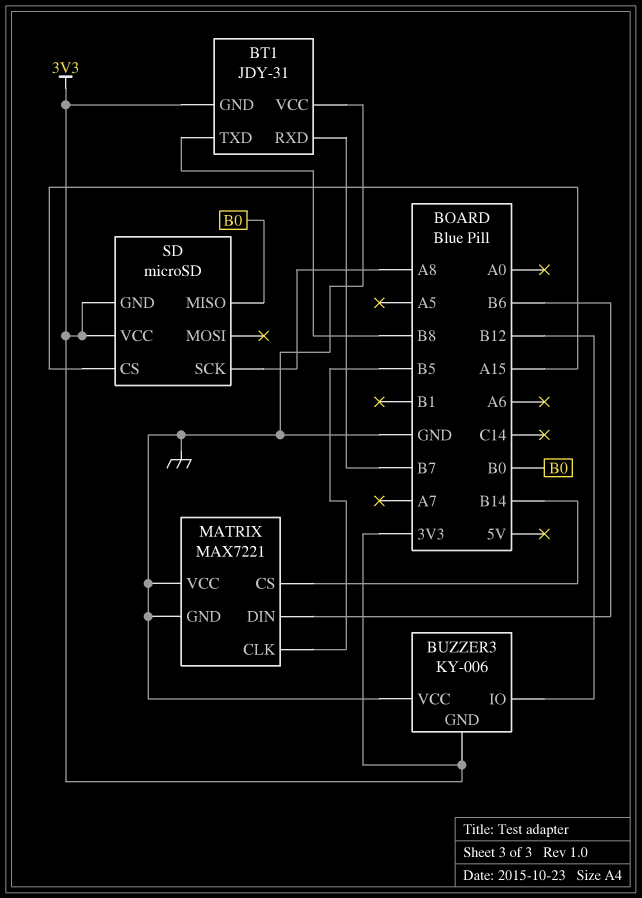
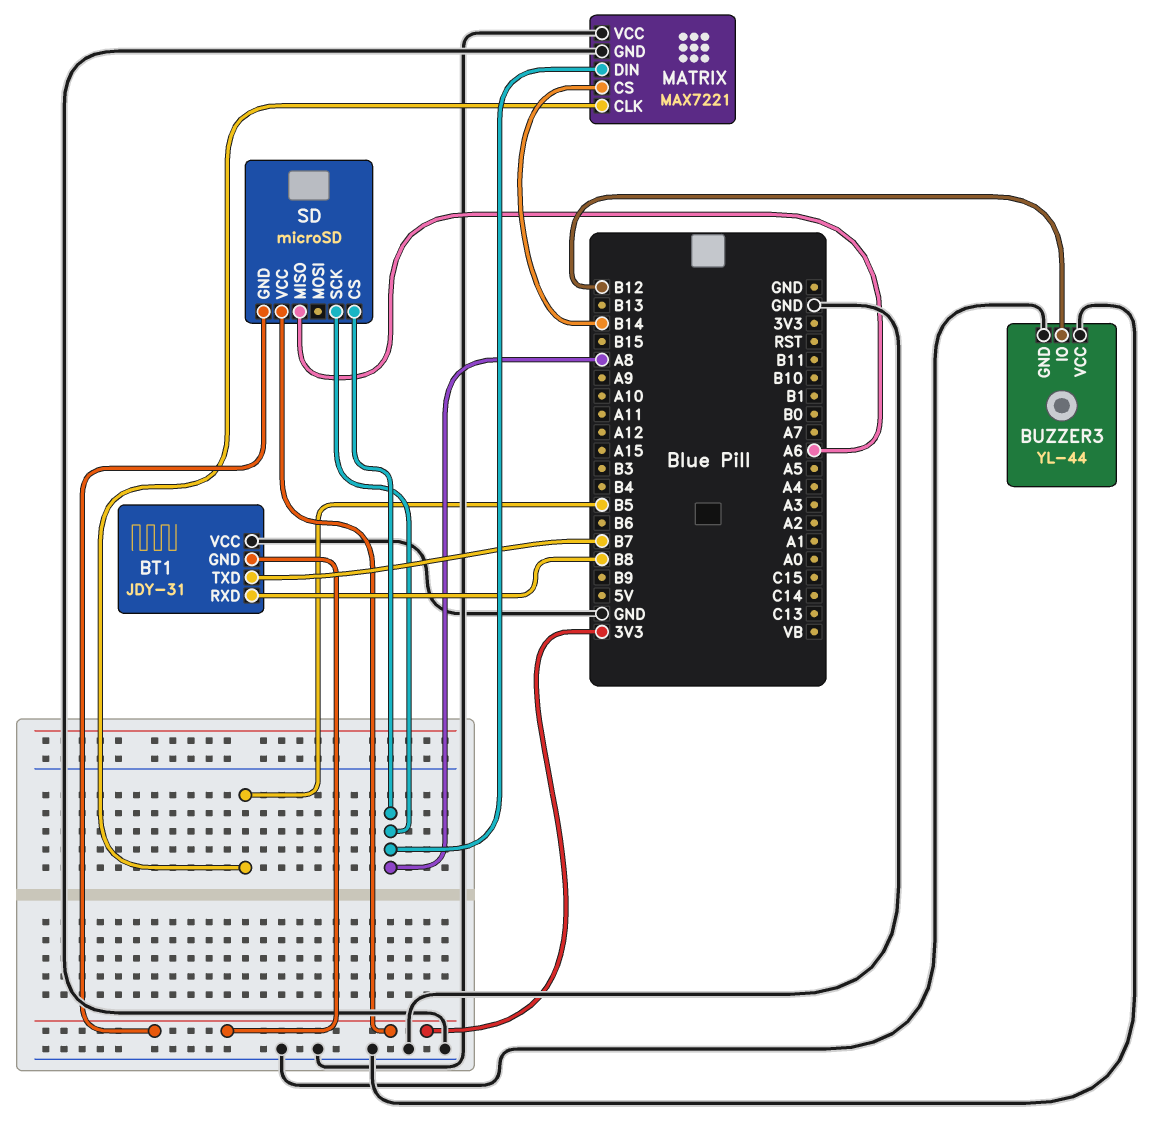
BT1 pin RXD: B7 -> B8
BT1 pin TXD: B8 -> B7
BUZZER3: KY-006 -> YL-44
BUZZER3 pin GND: 3V3 -> GND
MATRIX pin DIN: B6 -> A8
SD pin CS: A15 -> A8
SD pin MISO: B0 -> A6

